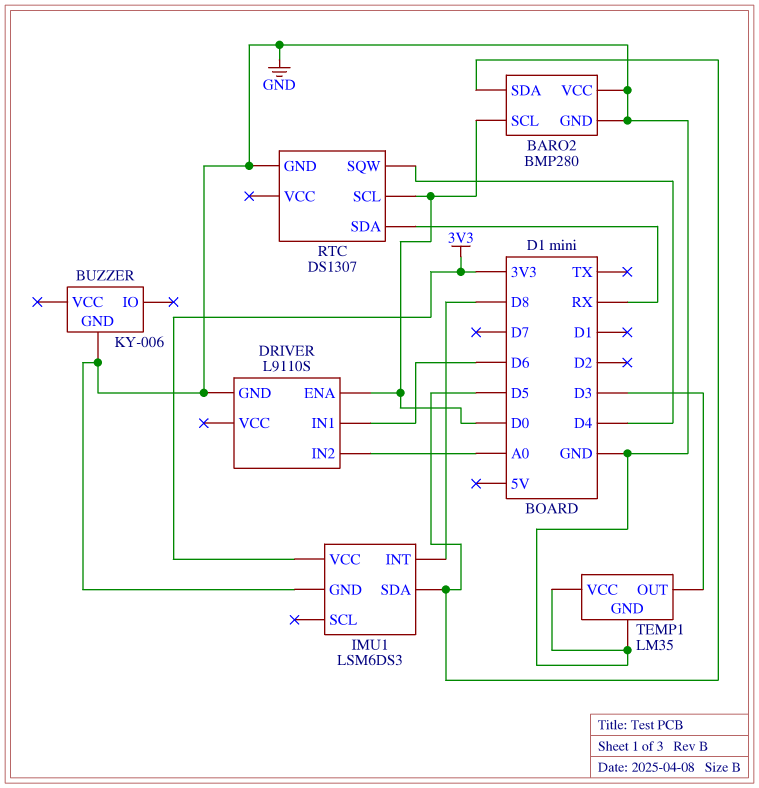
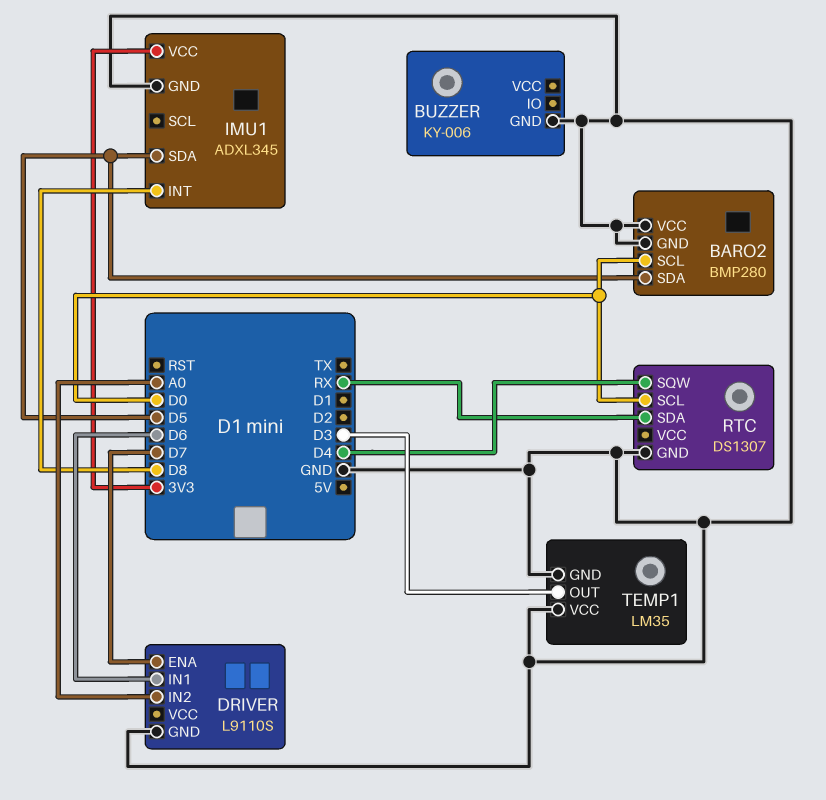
DRIVER pin ENA: D0 -> D7
IMU1: LSM6DS3 -> ADXL345

